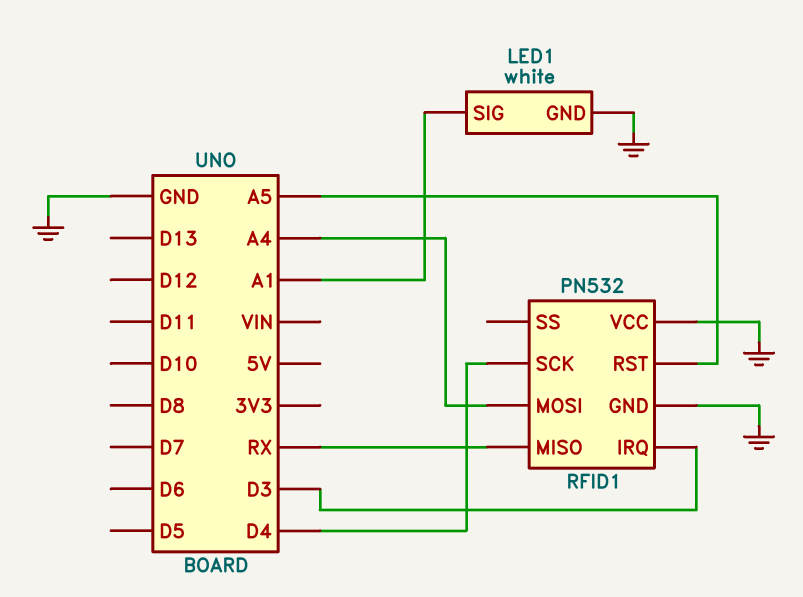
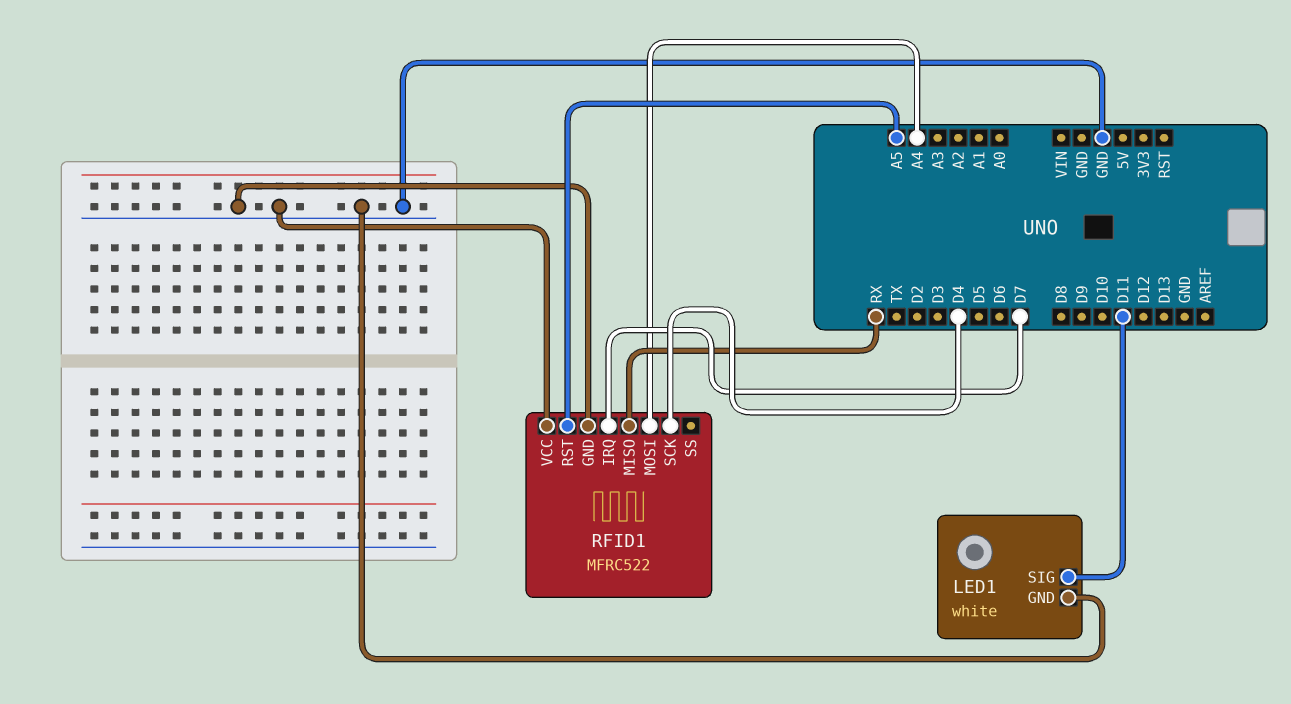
LED1 pin SIG: A1 -> D11
RFID1: PN532 -> MFRC522
RFID1 pin IRQ: D3 -> D7

